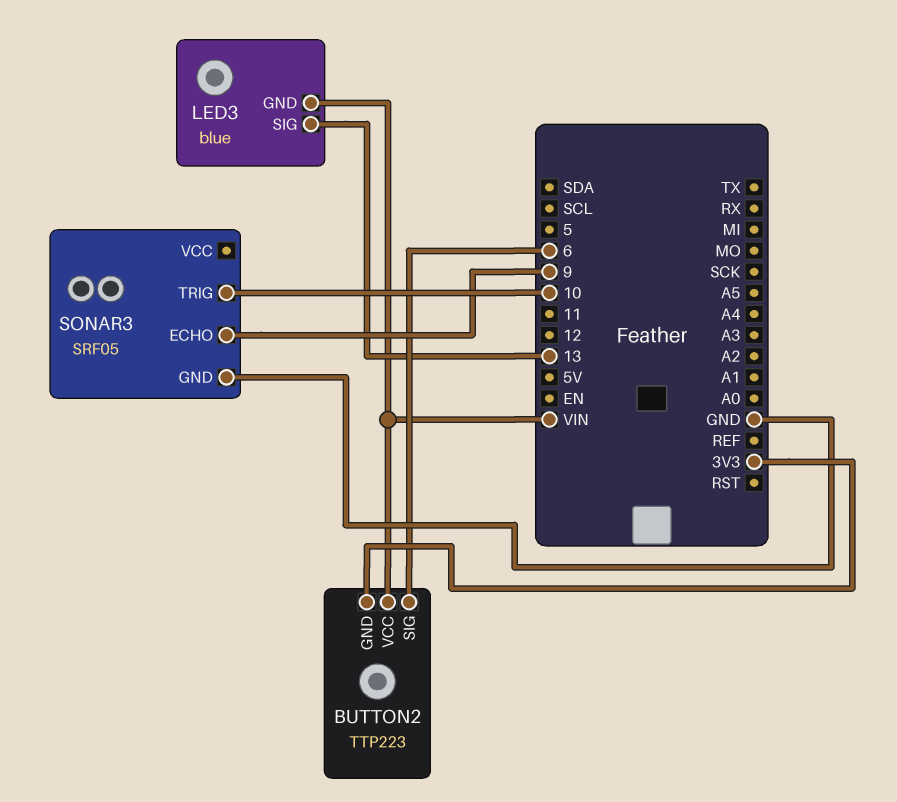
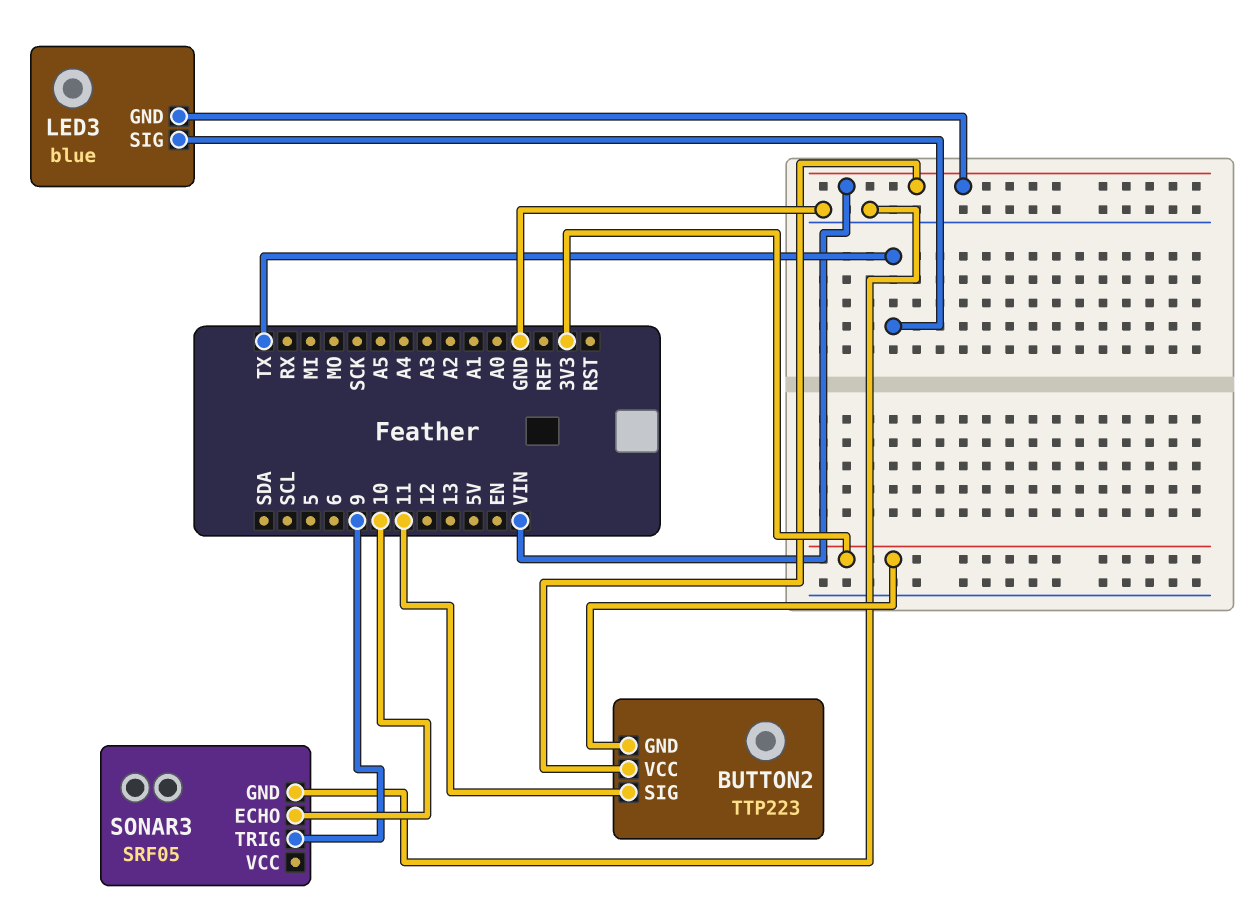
BUTTON2 pin SIG: 6 -> 11
LED3 pin SIG: 13 -> TX
SONAR3 pin ECHO: 9 -> 10
SONAR3 pin TRIG: 10 -> 9

